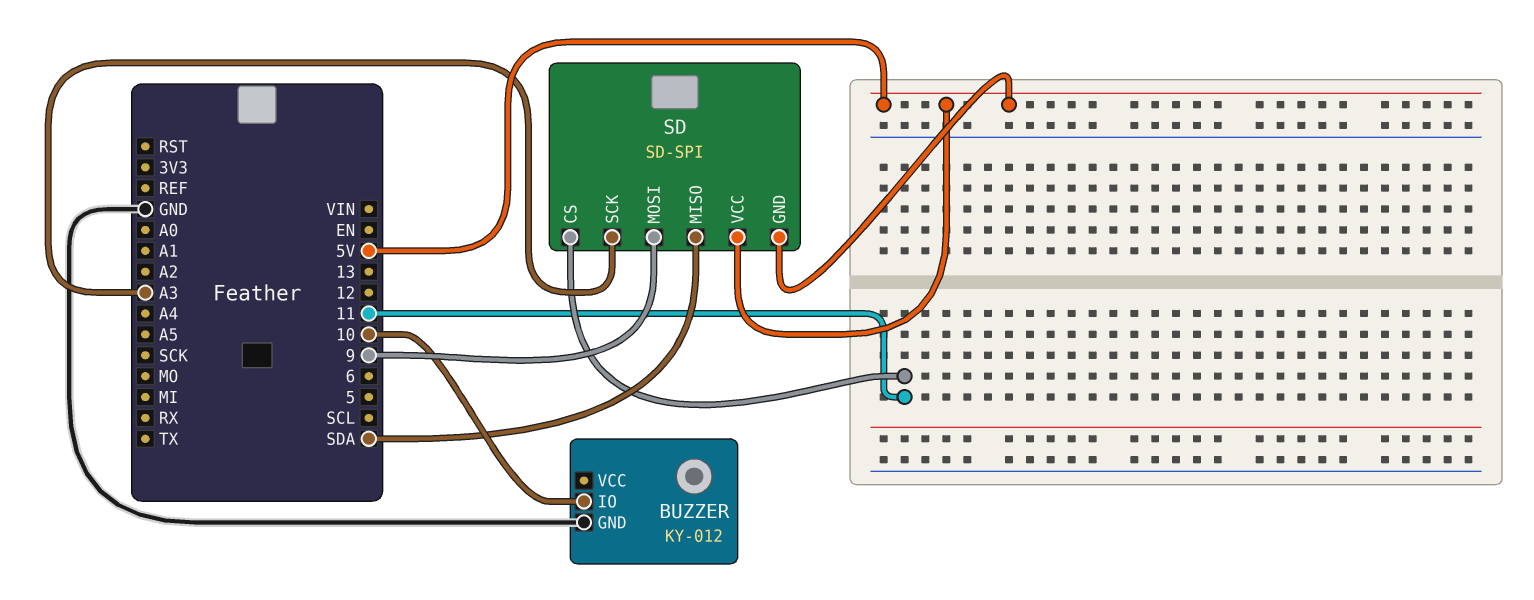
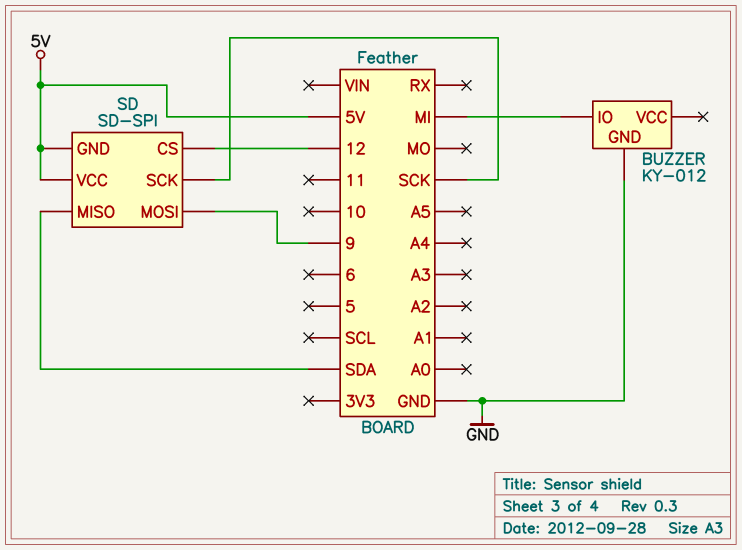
BUZZER pin IO: 10 -> MI
SD pin CS: 11 -> 12
SD pin SCK: A3 -> SCK

